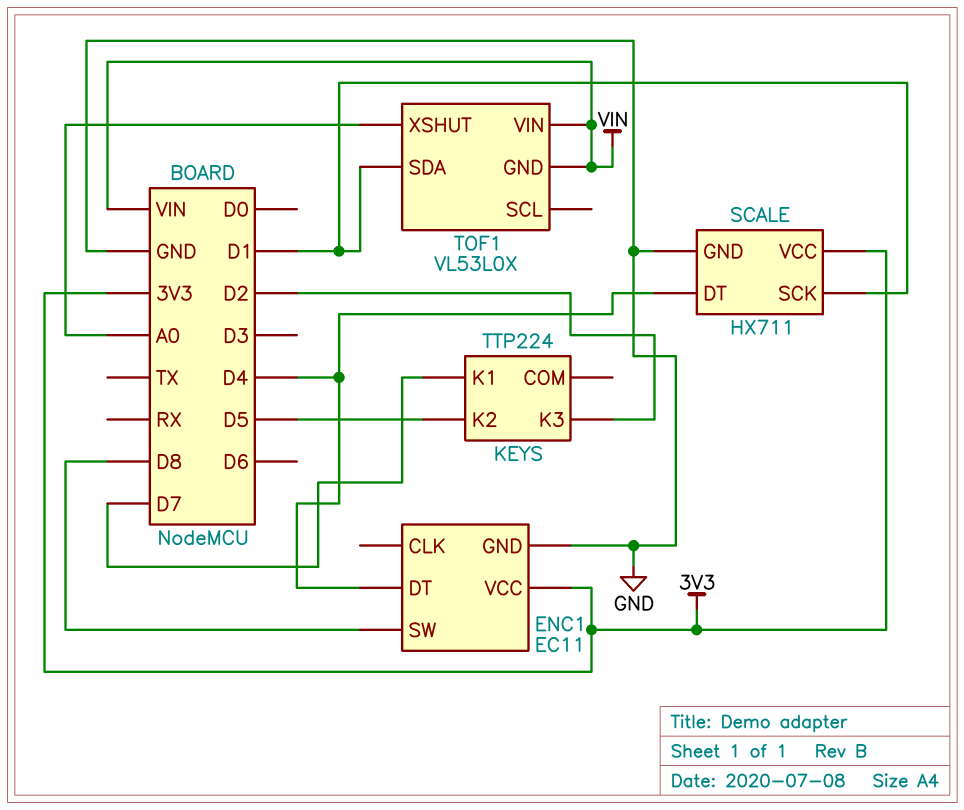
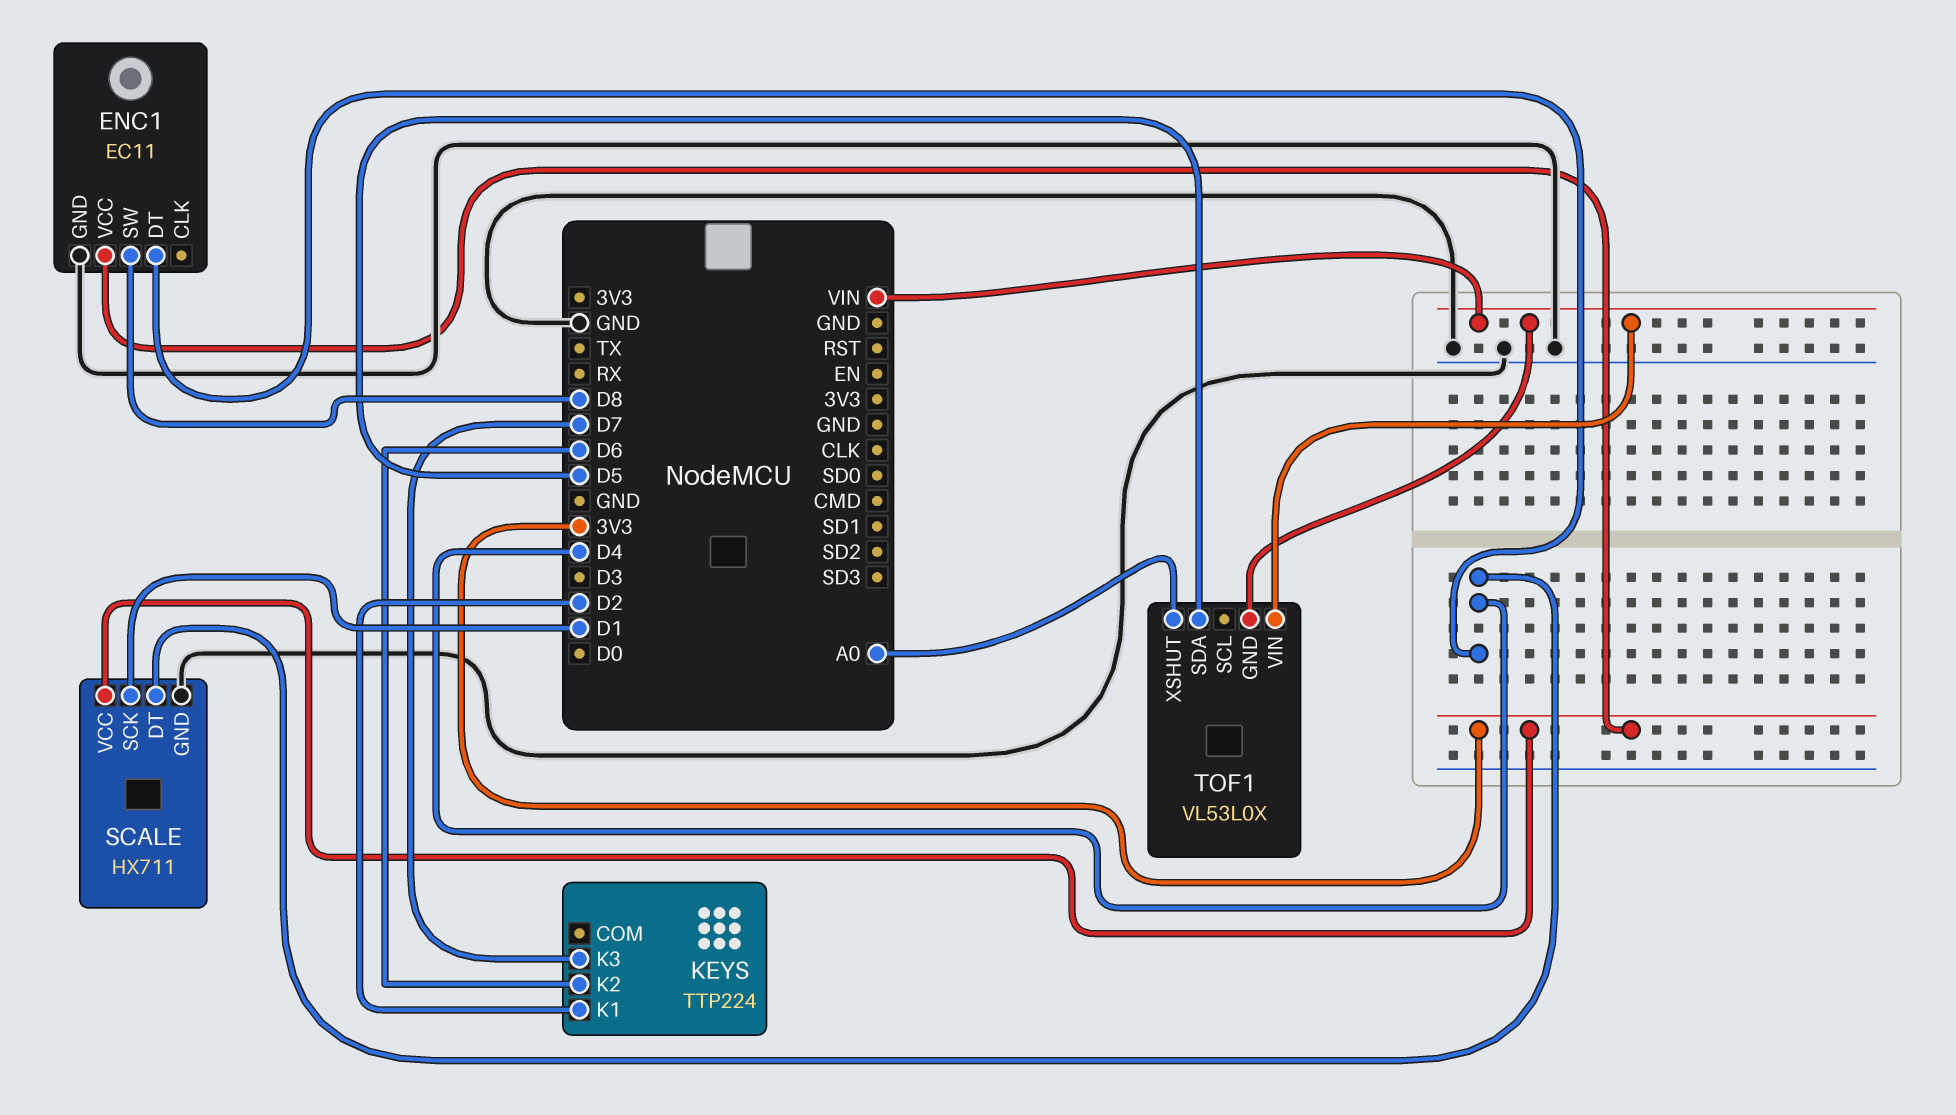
KEYS pin K1: D7 -> D2
KEYS pin K2: D5 -> D6
KEYS pin K3: D2 -> D7
TOF1 pin SDA: D1 -> D5

